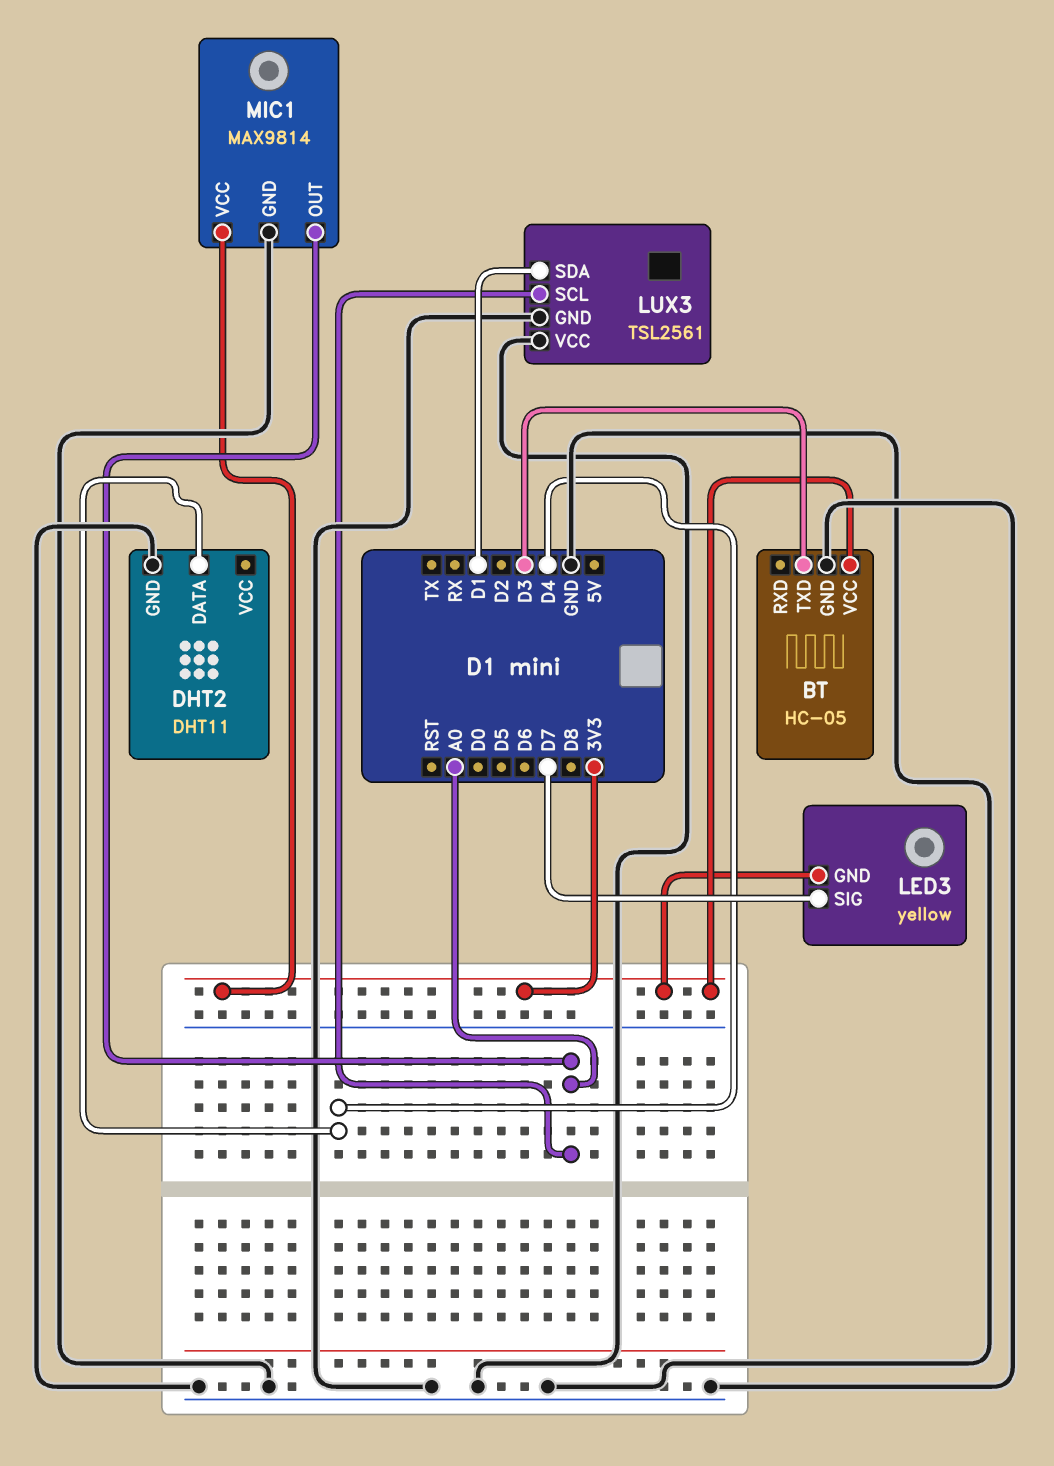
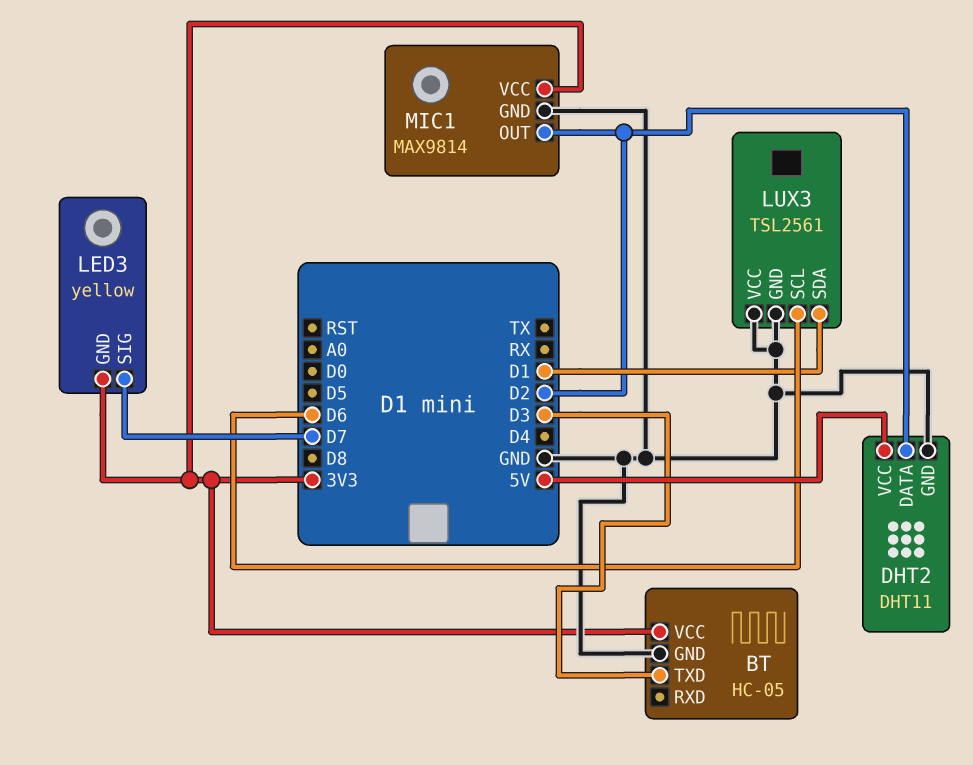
DHT2 pin DATA: D4 -> D2
DHT2 pin VCC: none -> 5V
LUX3 pin SCL: A0 -> D6
MIC1 pin OUT: A0 -> D2

